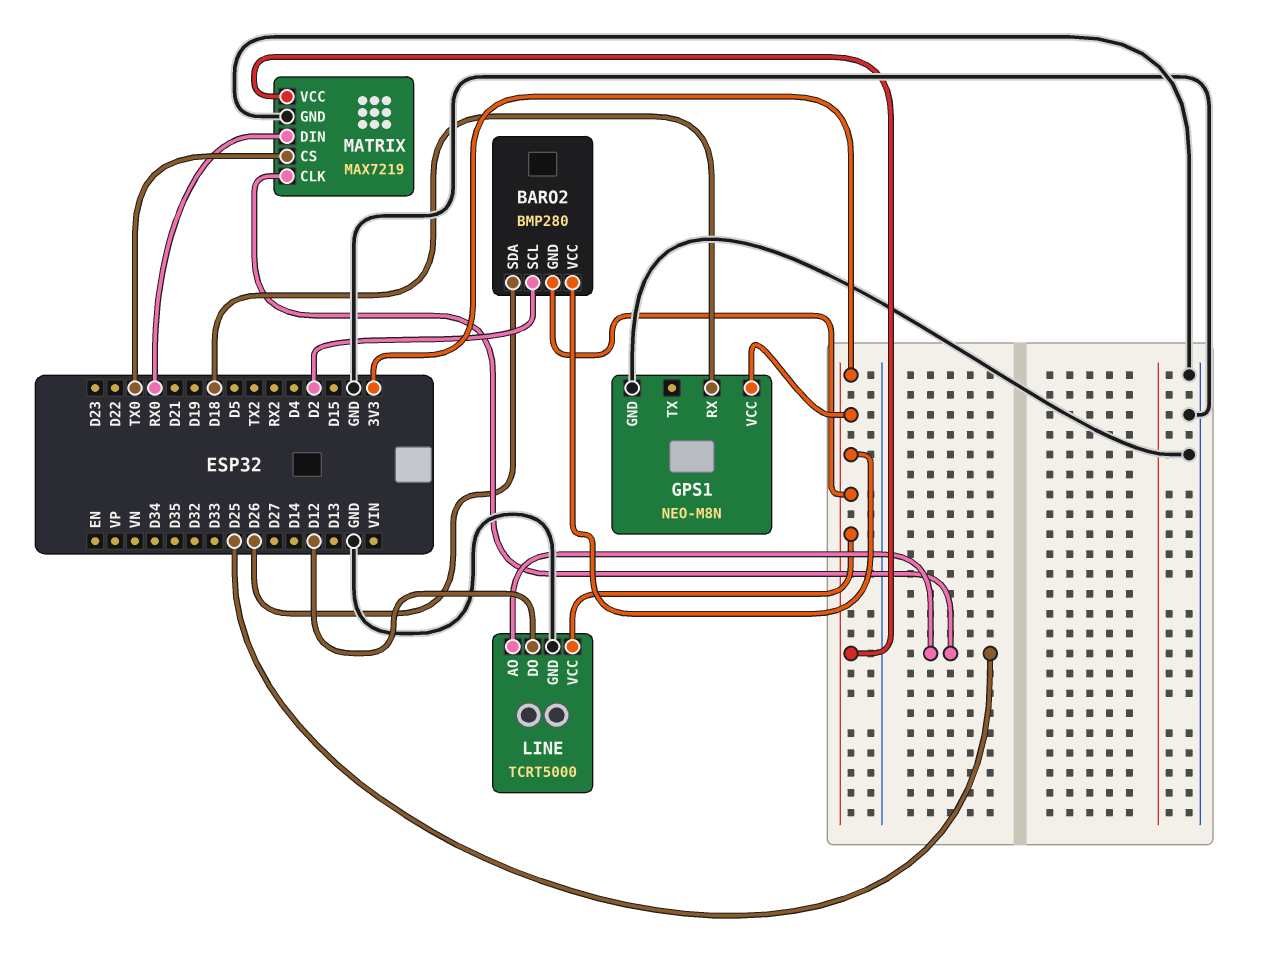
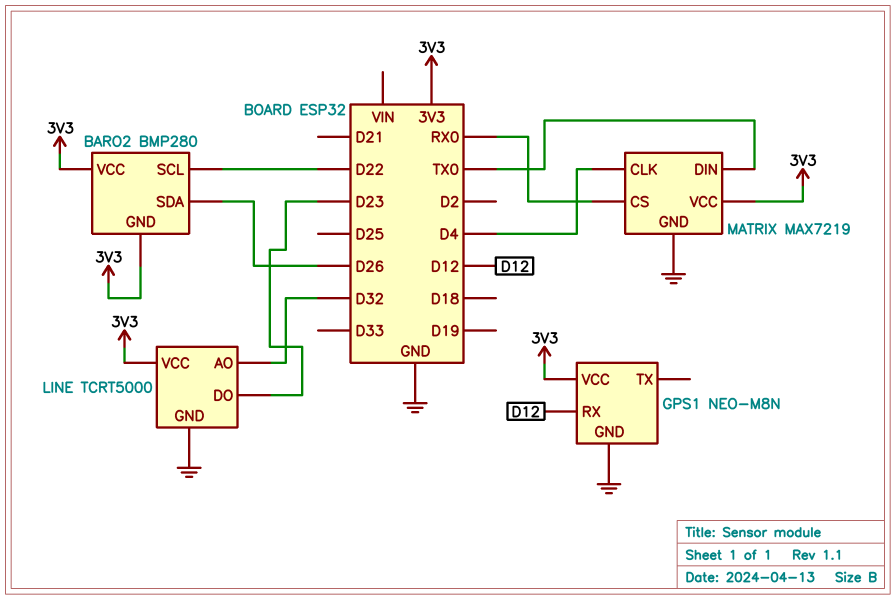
BARO2 pin SCL: D2 -> D22
GPS1 pin RX: D18 -> D12
LINE pin AO: D25 -> D32
LINE pin DO: D12 -> D23
MATRIX pin CLK: D25 -> D4
MATRIX pin CS: TX0 -> RX0
MATRIX pin DIN: RX0 -> TX0

